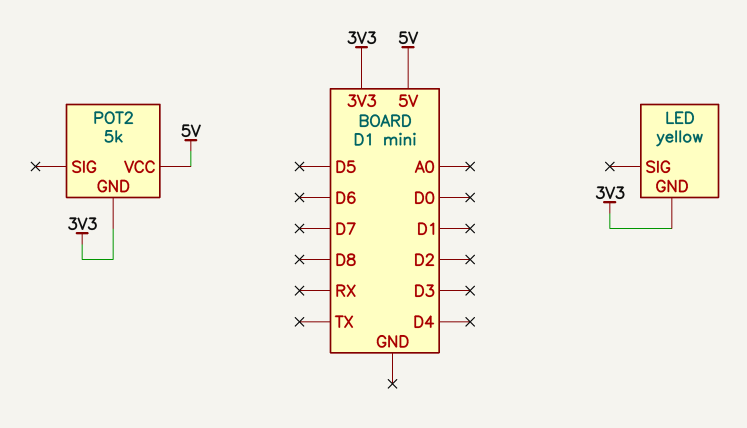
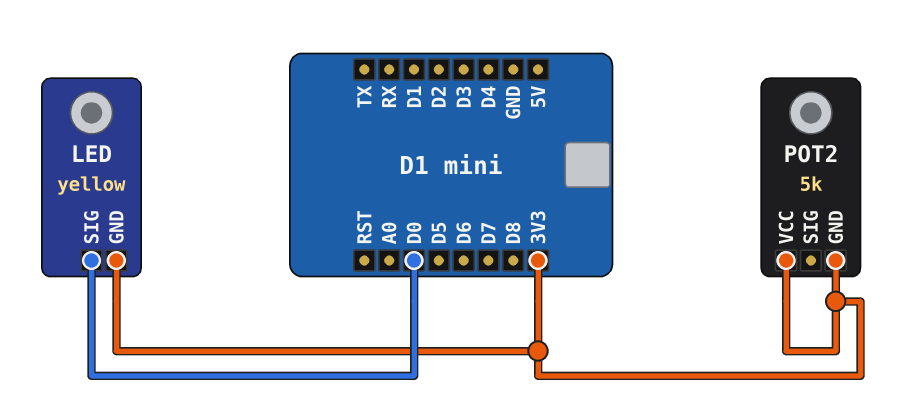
LED pin SIG: none -> D0
POT2 pin VCC: 5V -> 3V3

